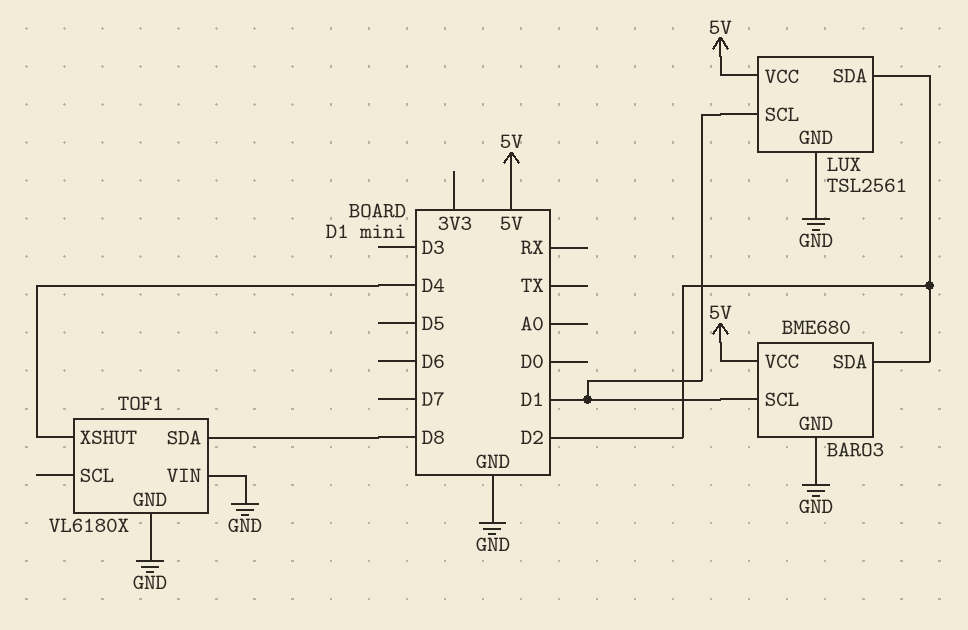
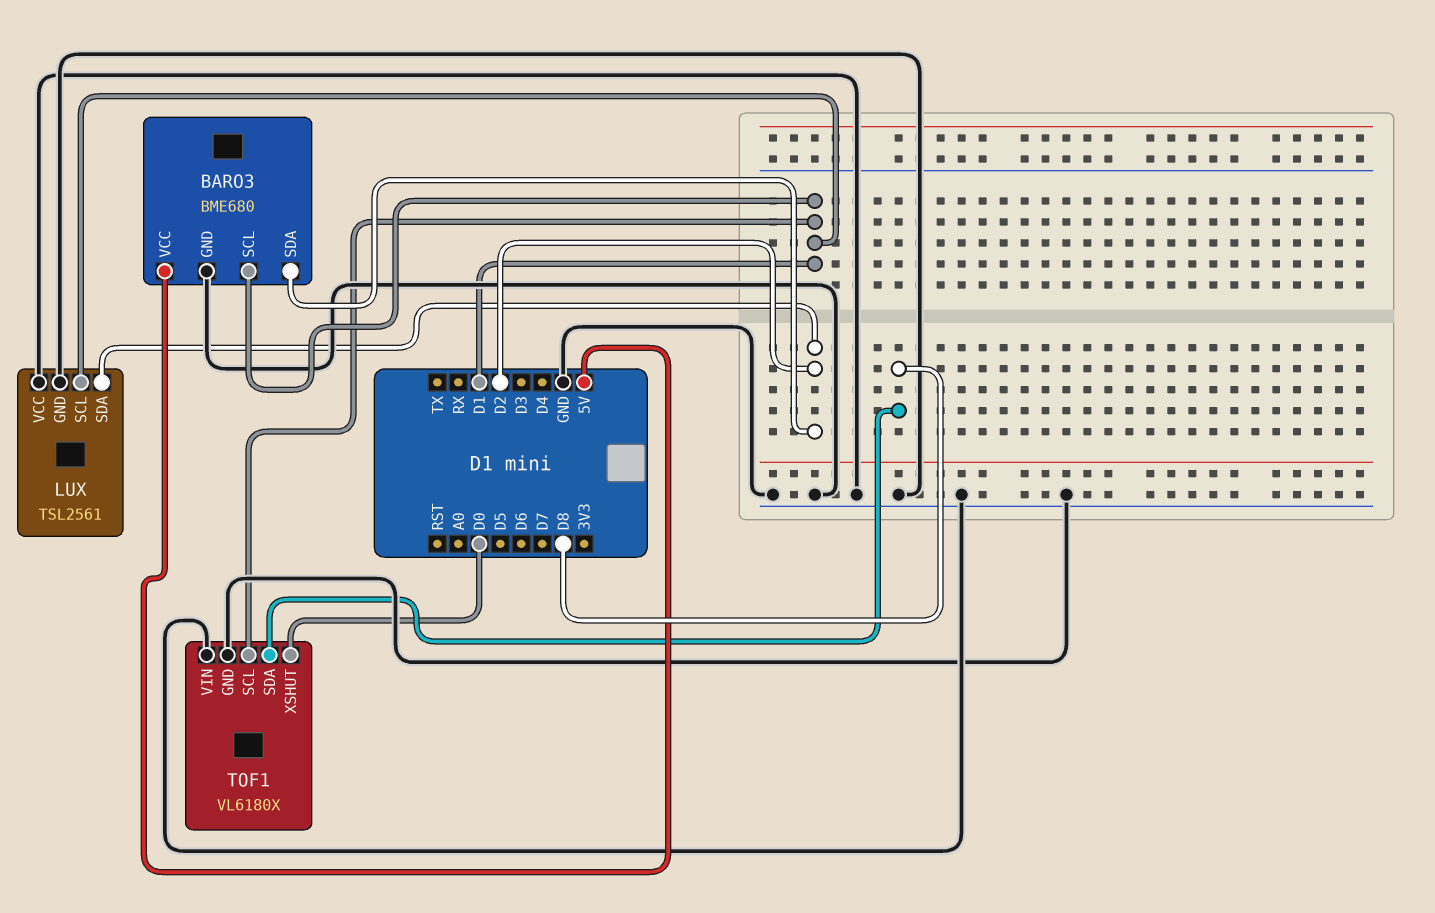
LUX pin VCC: 5V -> GND
TOF1 pin SCL: none -> D1
TOF1 pin XSHUT: D4 -> D0

